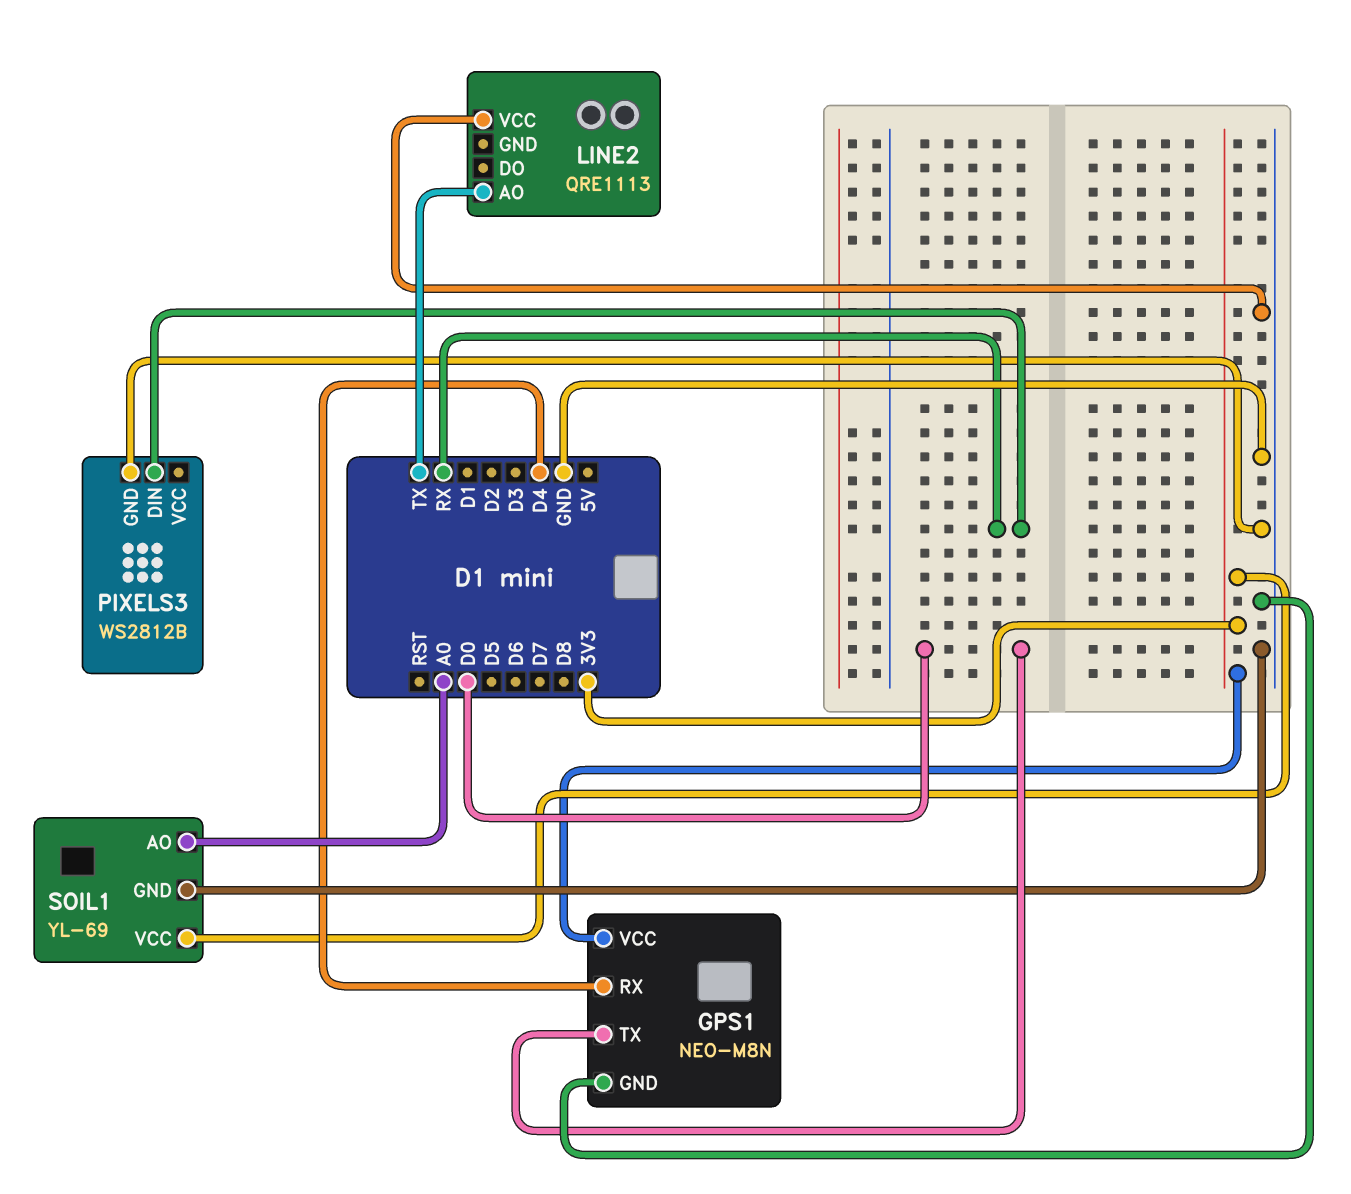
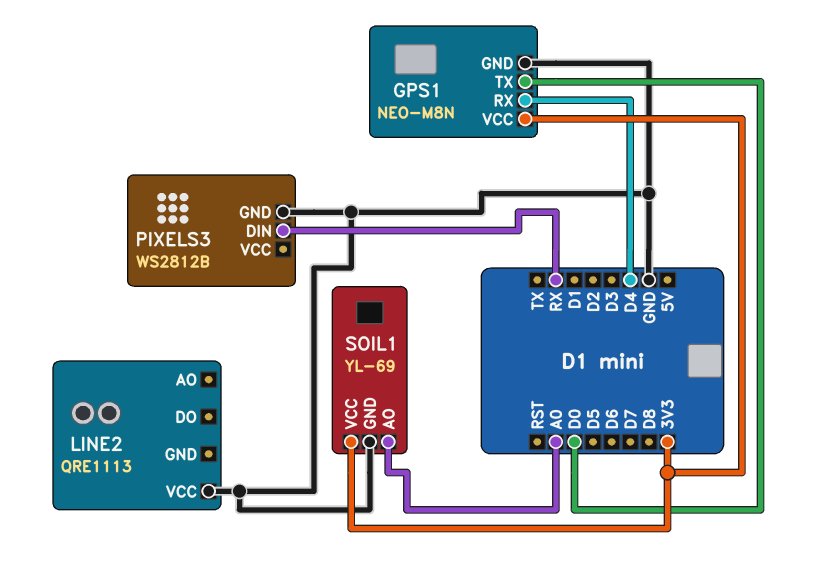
LINE2 pin AO: TX -> none

